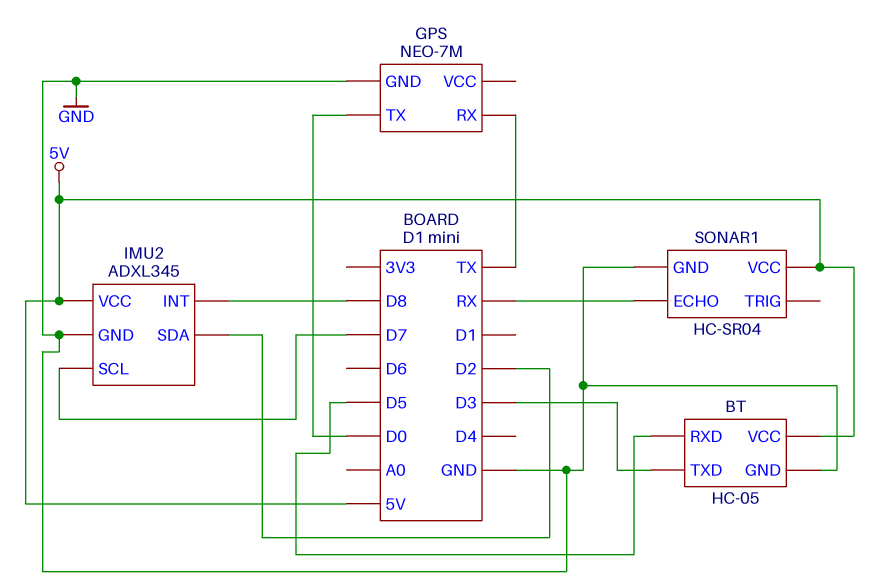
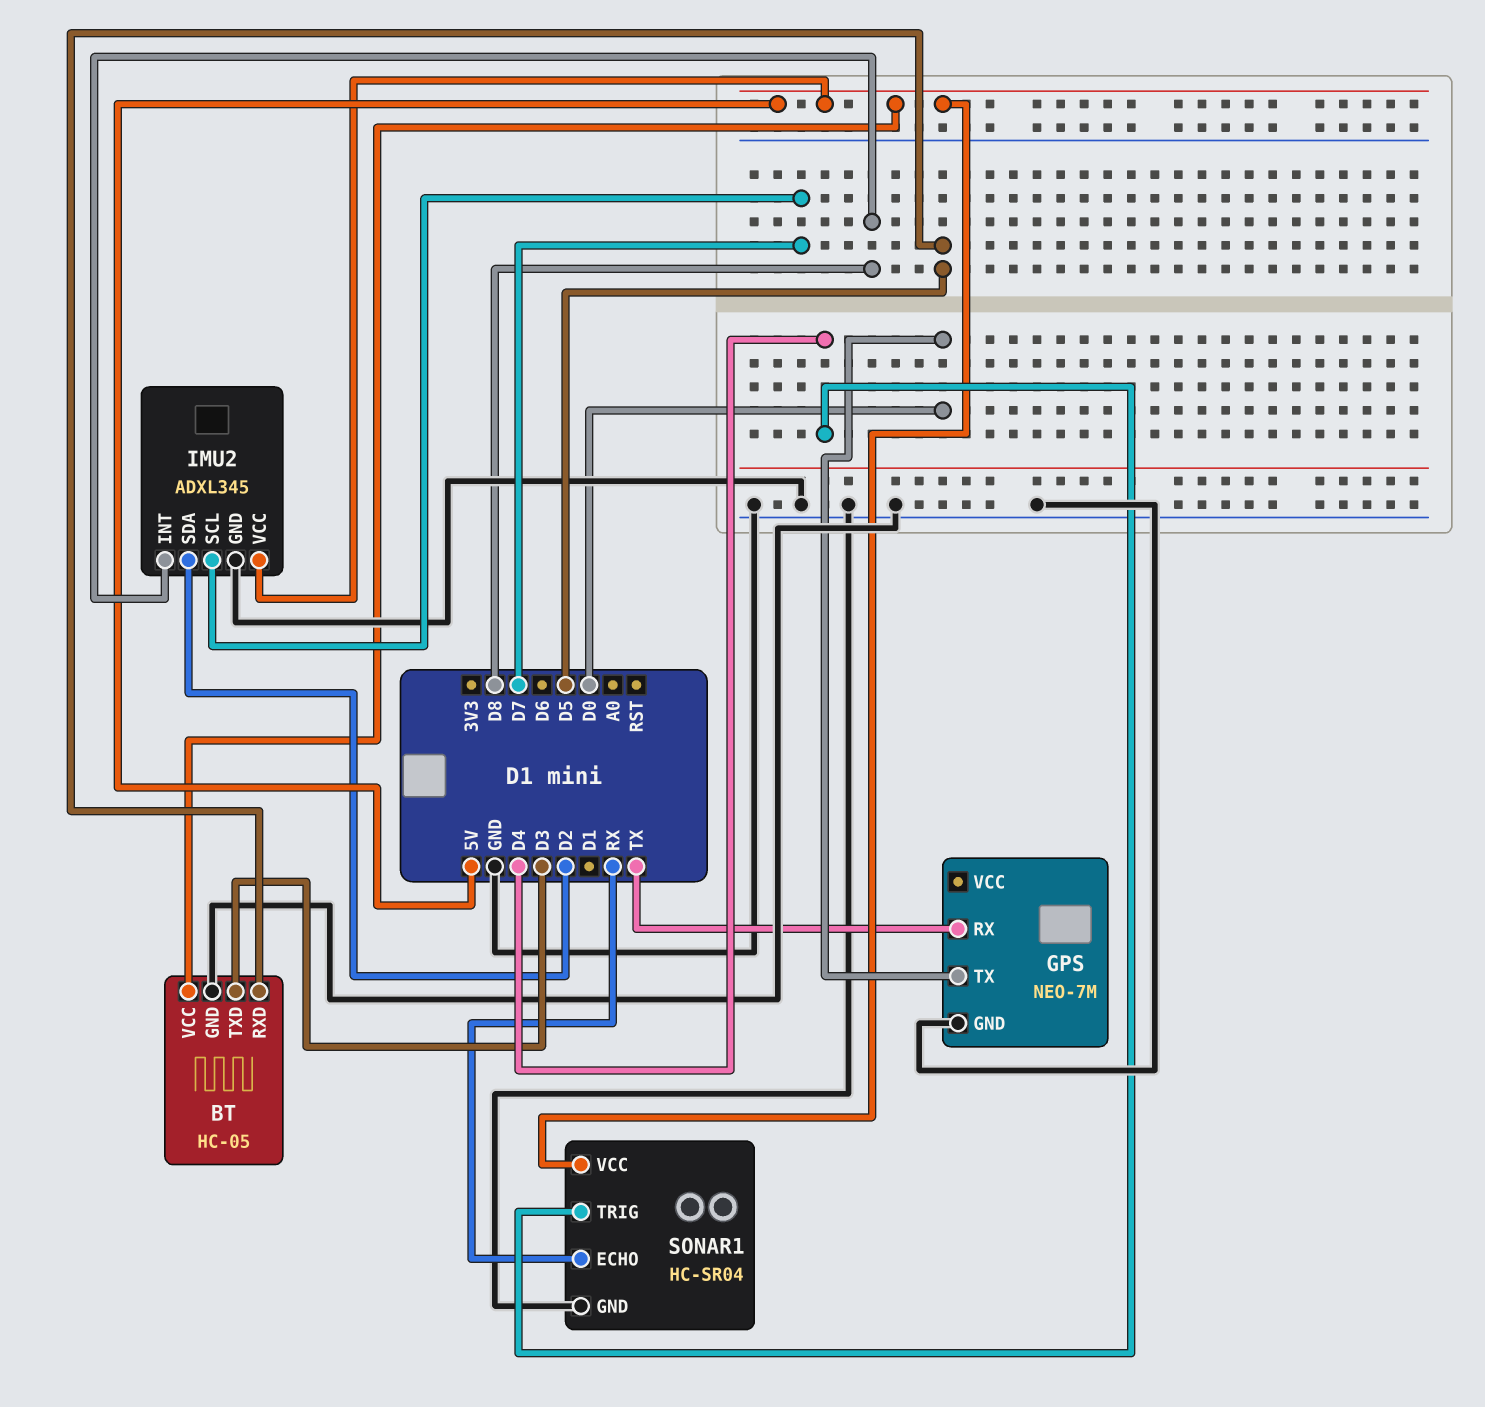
SONAR1 pin TRIG: none -> D4

